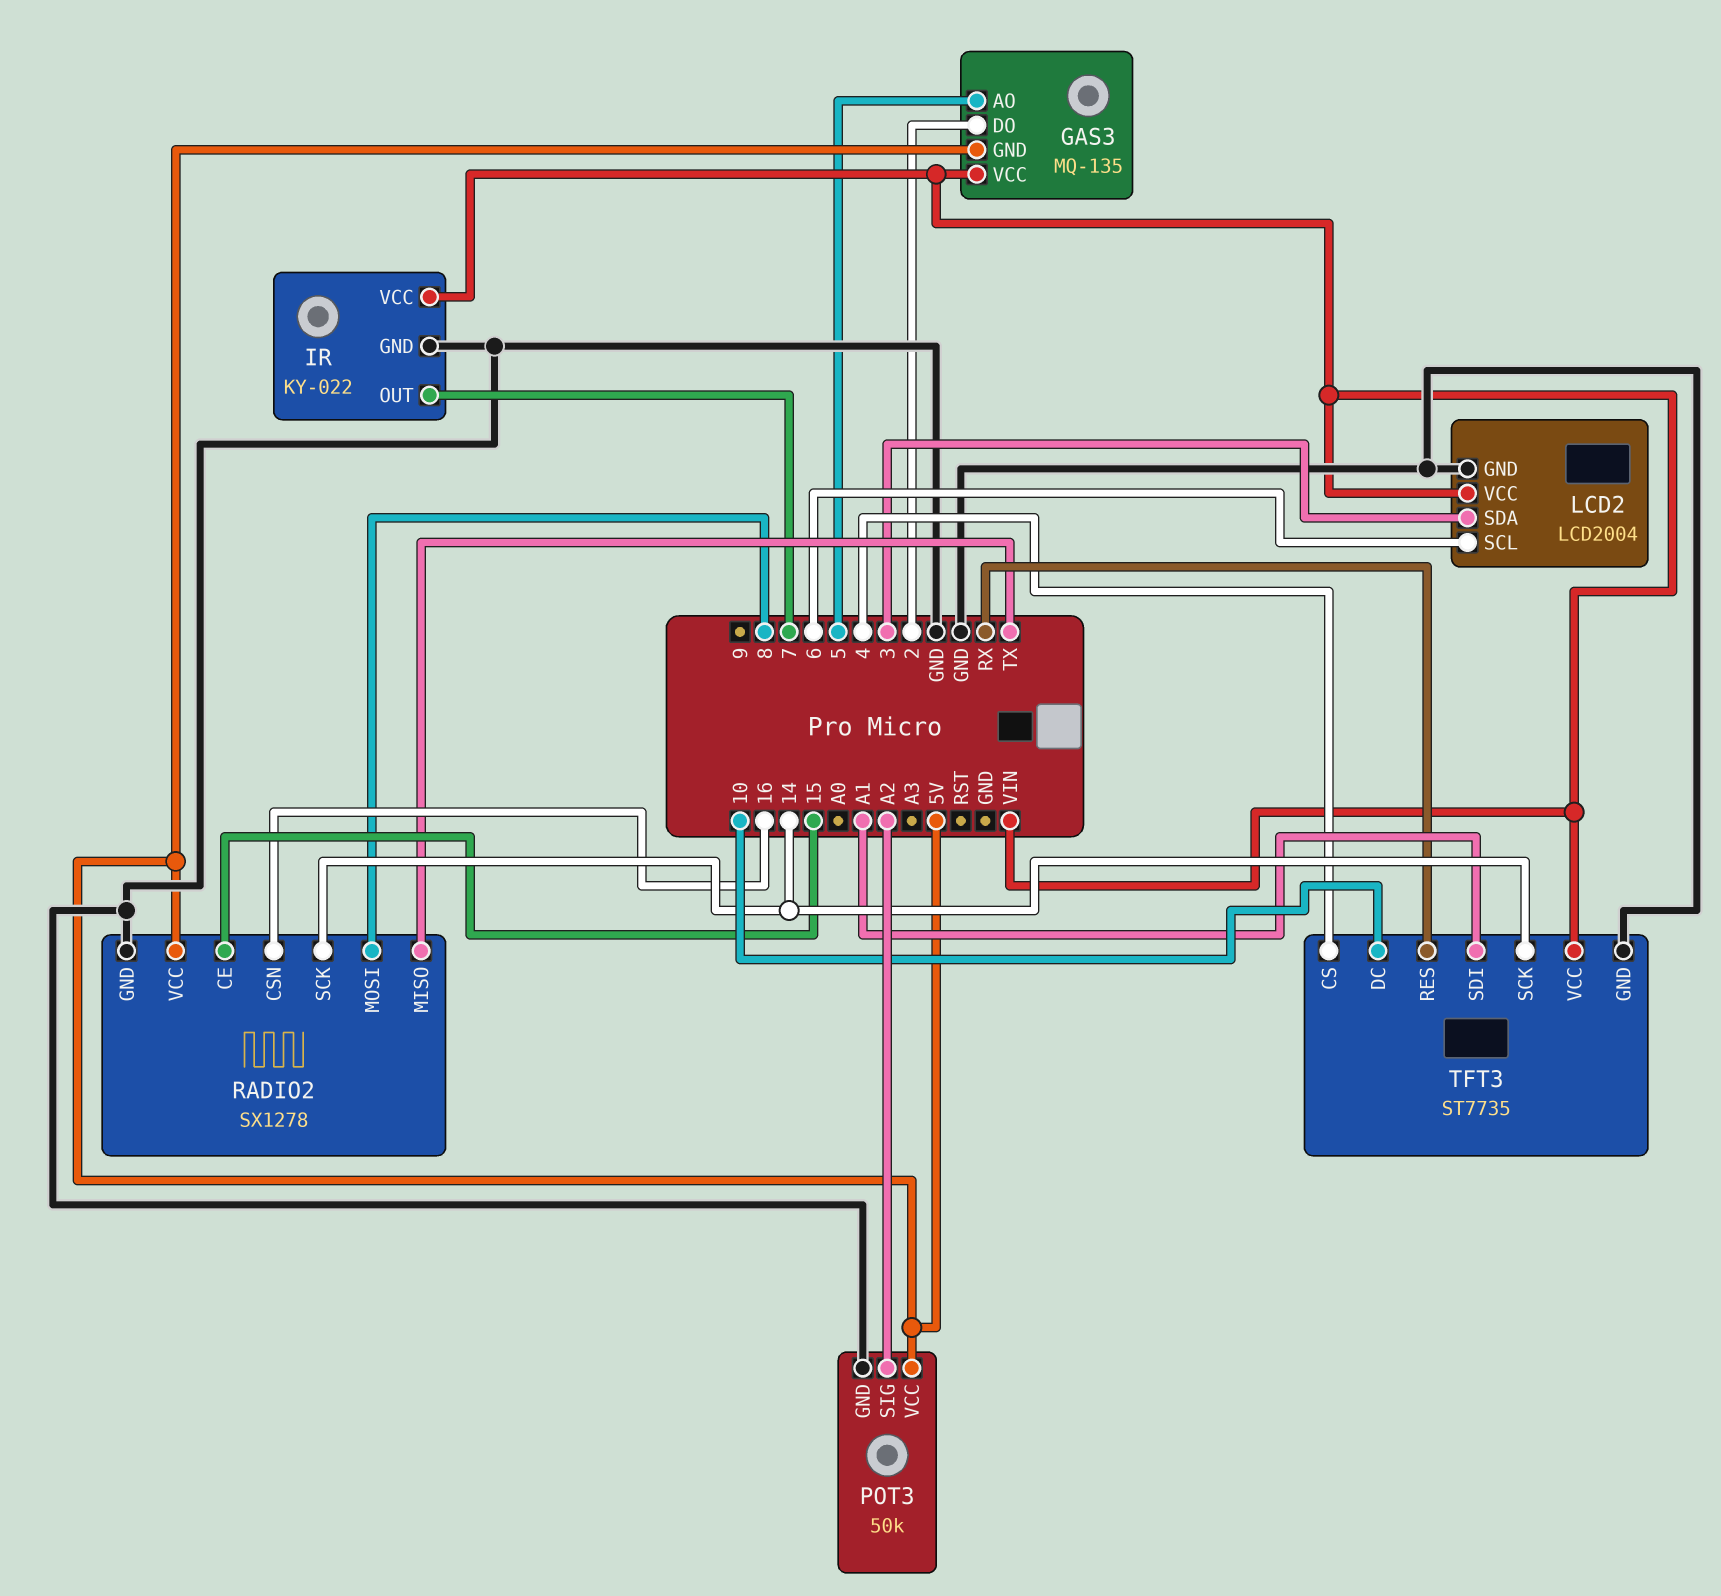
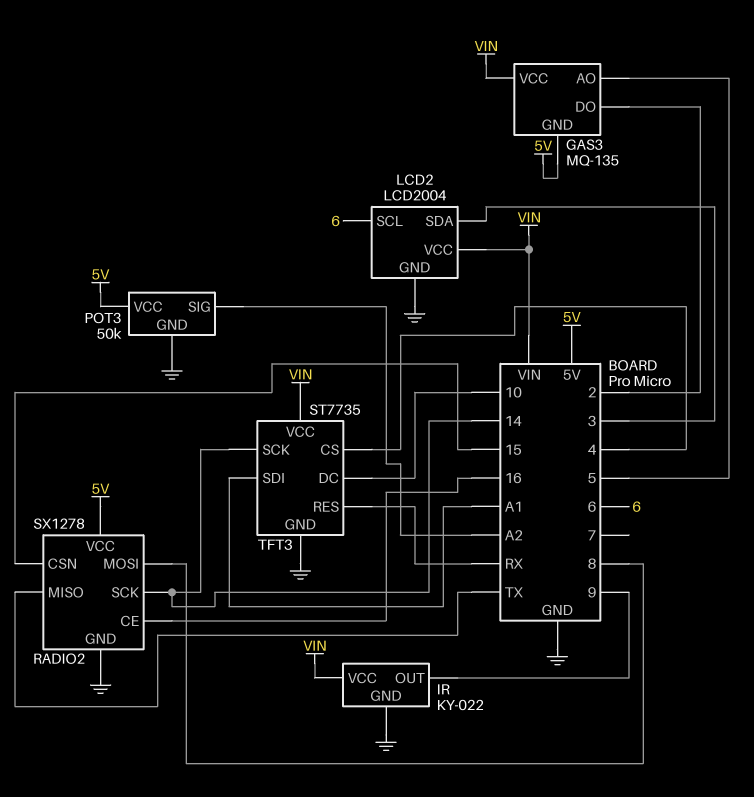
IR pin OUT: 7 -> 9
RADIO2 pin CE: 15 -> 16
RADIO2 pin CSN: 16 -> 15

